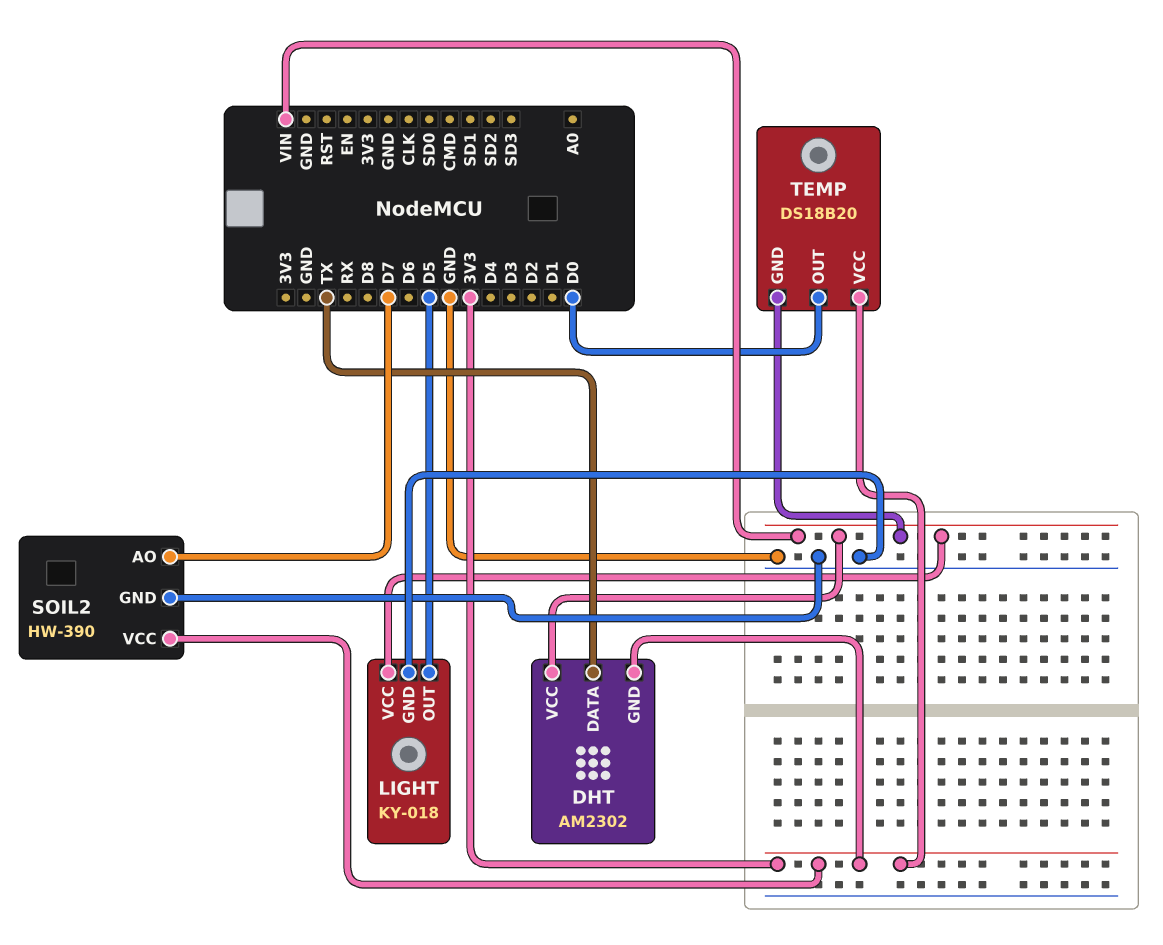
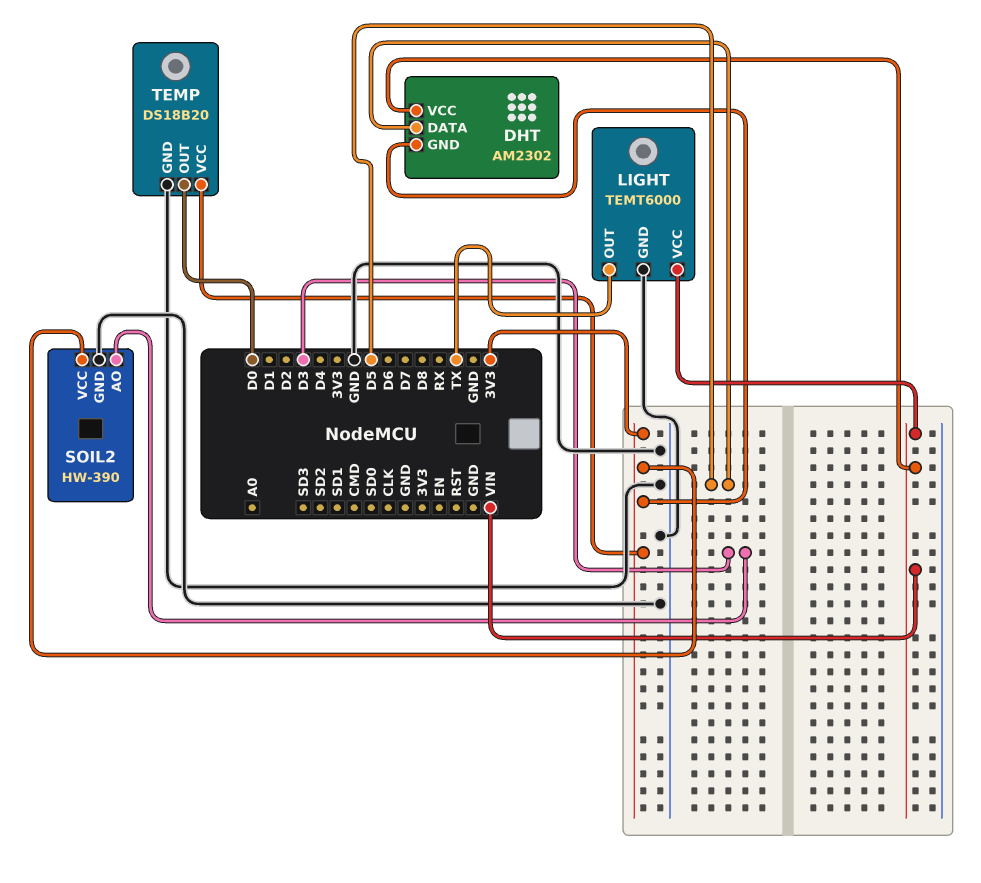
DHT pin DATA: TX -> D5
LIGHT: KY-018 -> TEMT6000
LIGHT pin OUT: D5 -> TX
SOIL2 pin AO: D7 -> D3
TEMP pin GND: VIN -> GND

